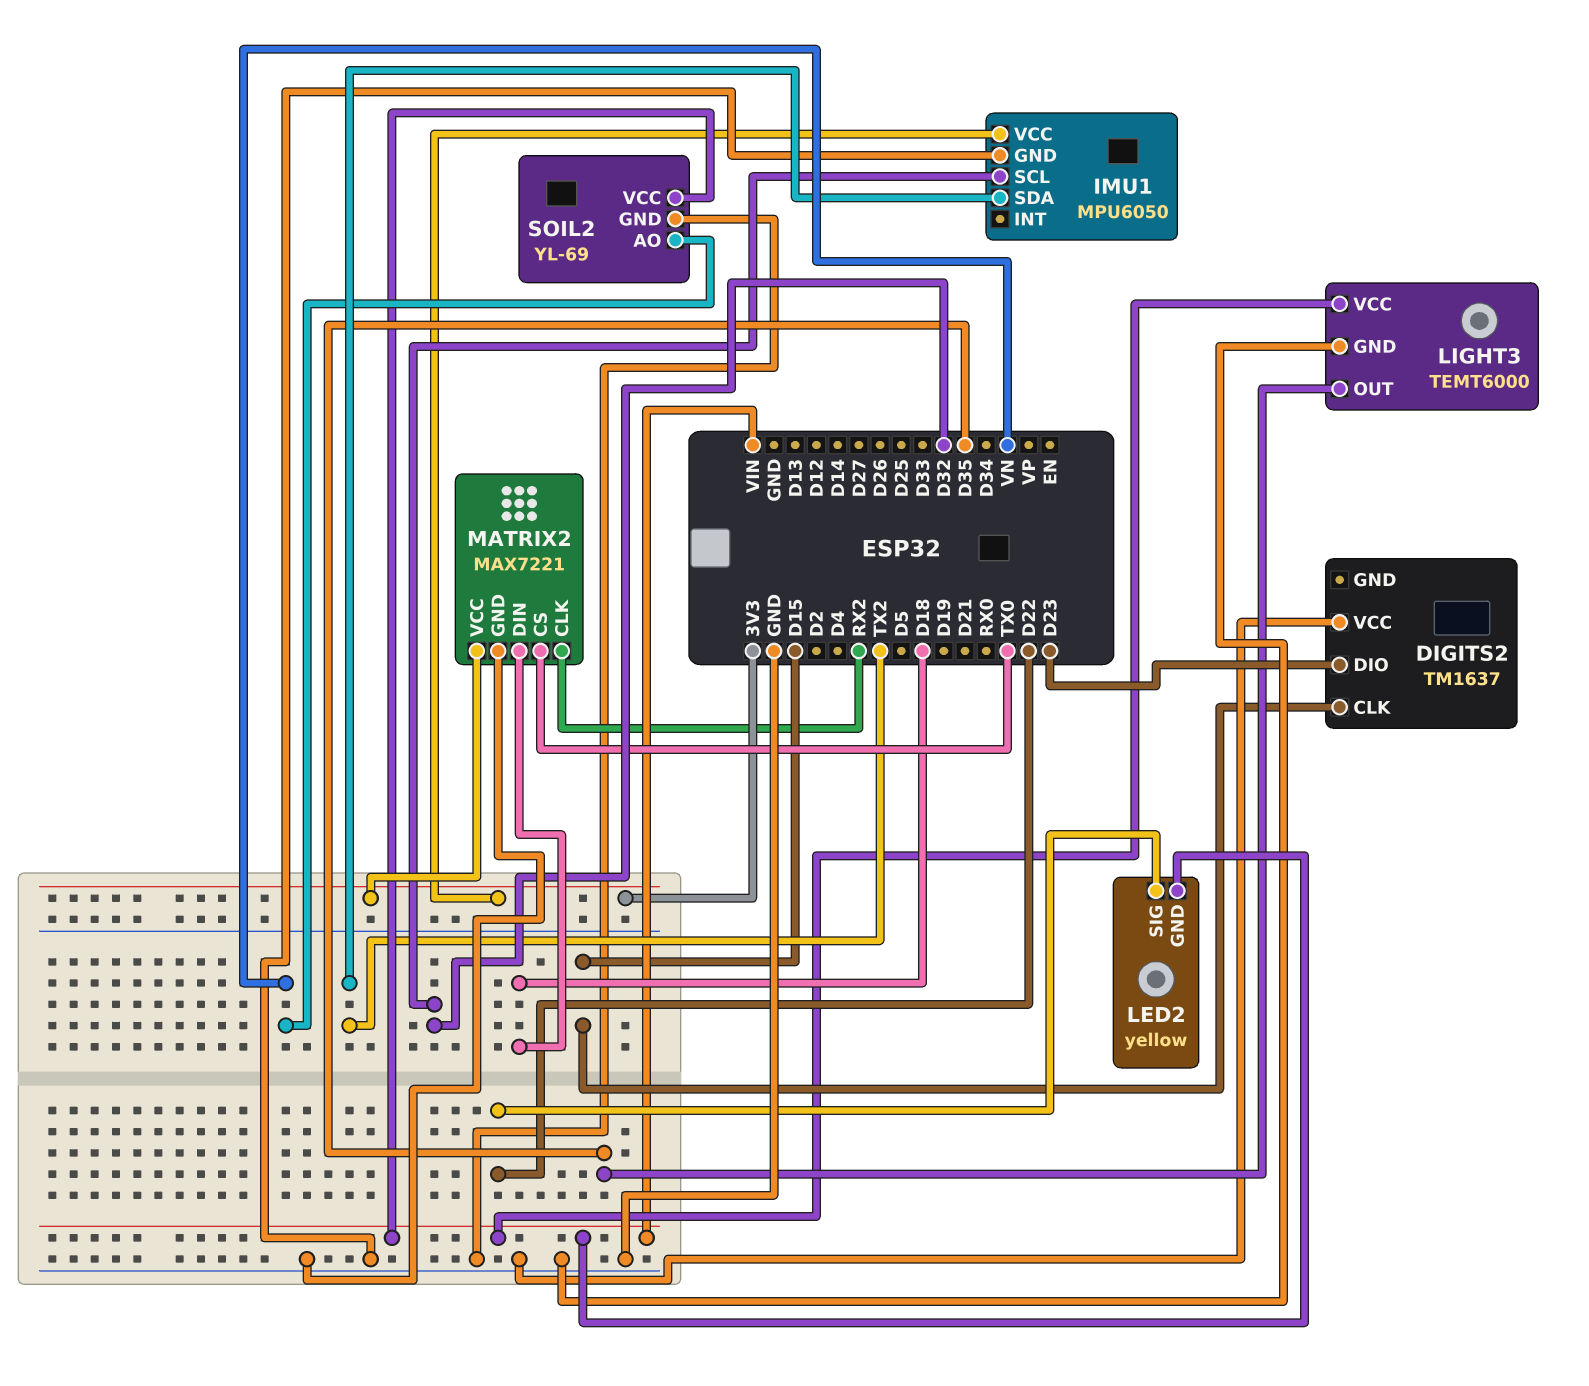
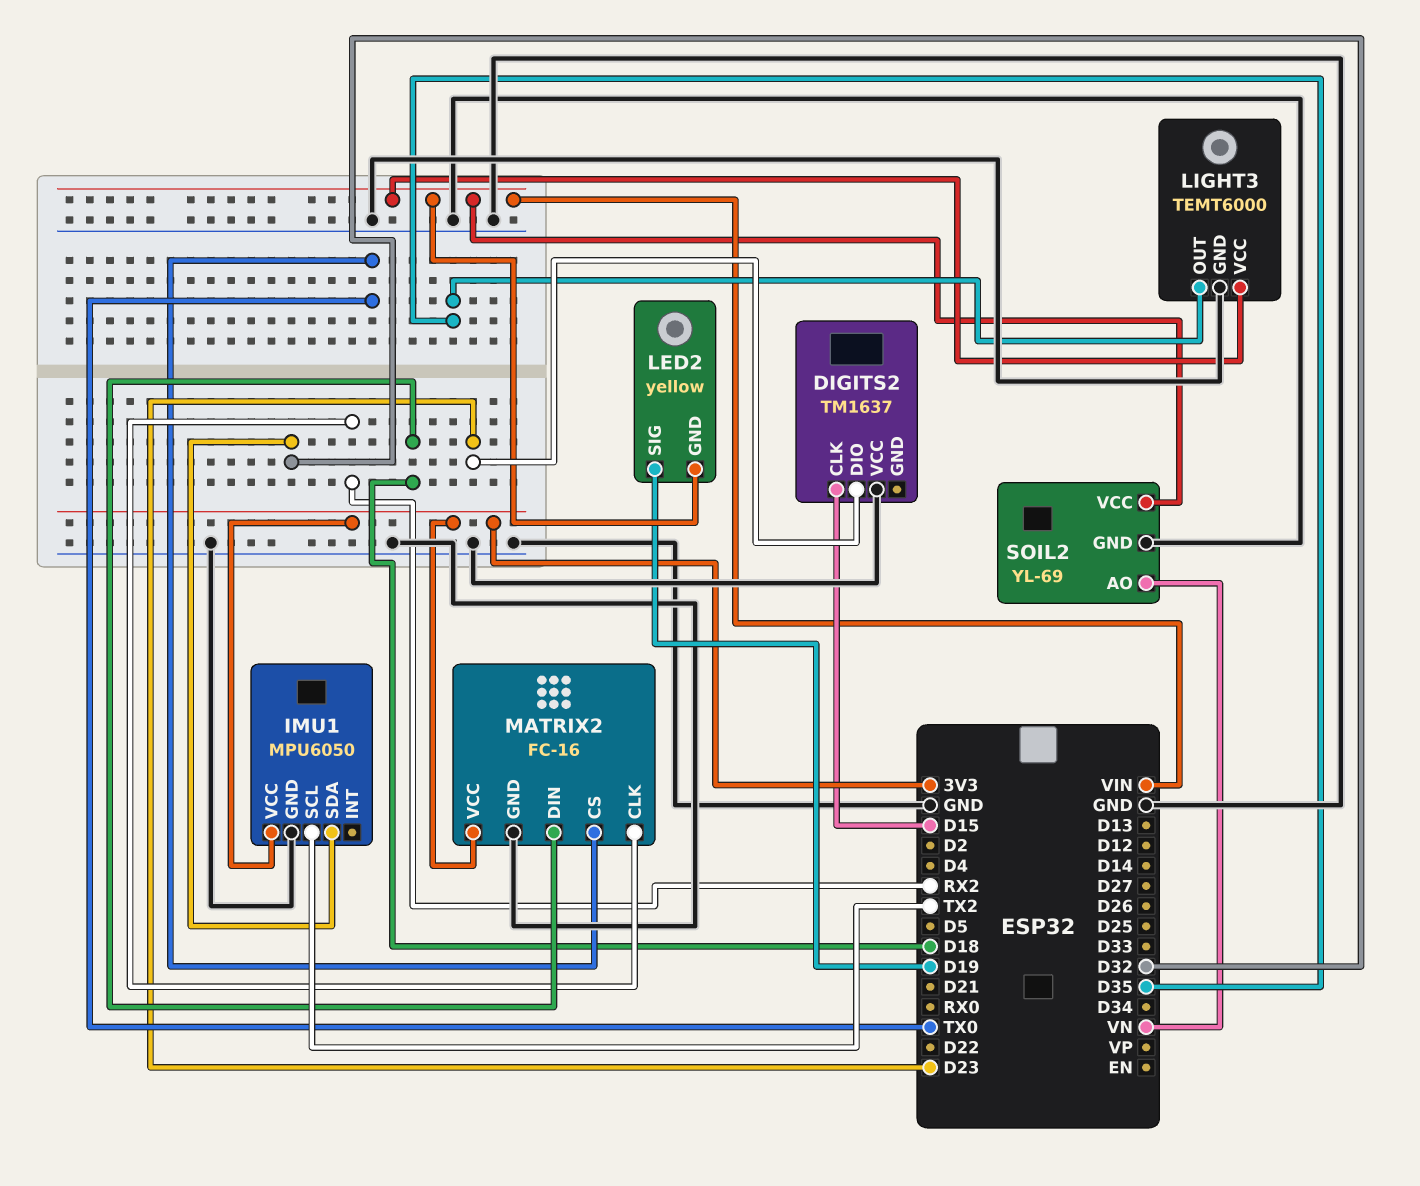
IMU1 pin SCL: D32 -> TX2
IMU1 pin SDA: TX2 -> D32
LED2 pin SIG: D22 -> D19
MATRIX2: MAX7221 -> FC-16

